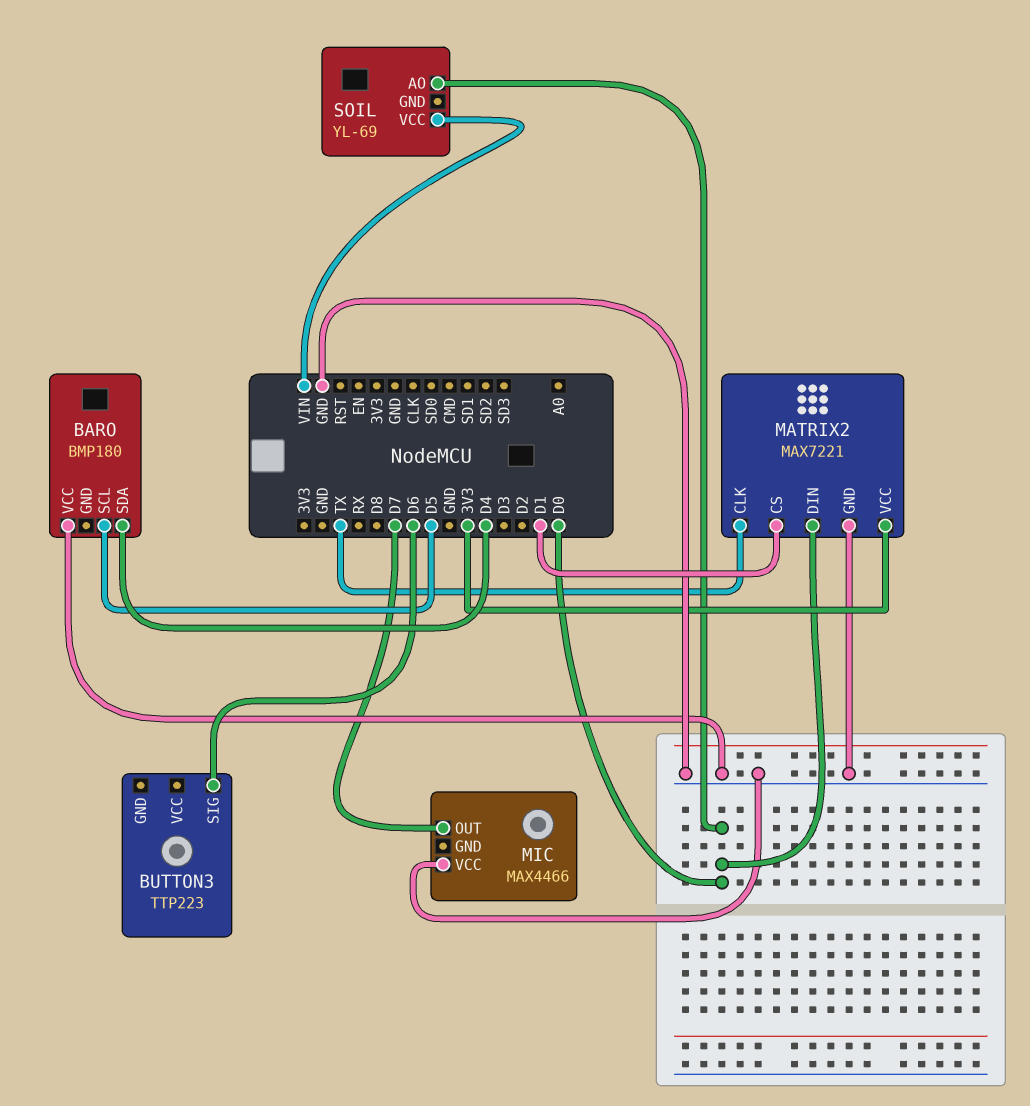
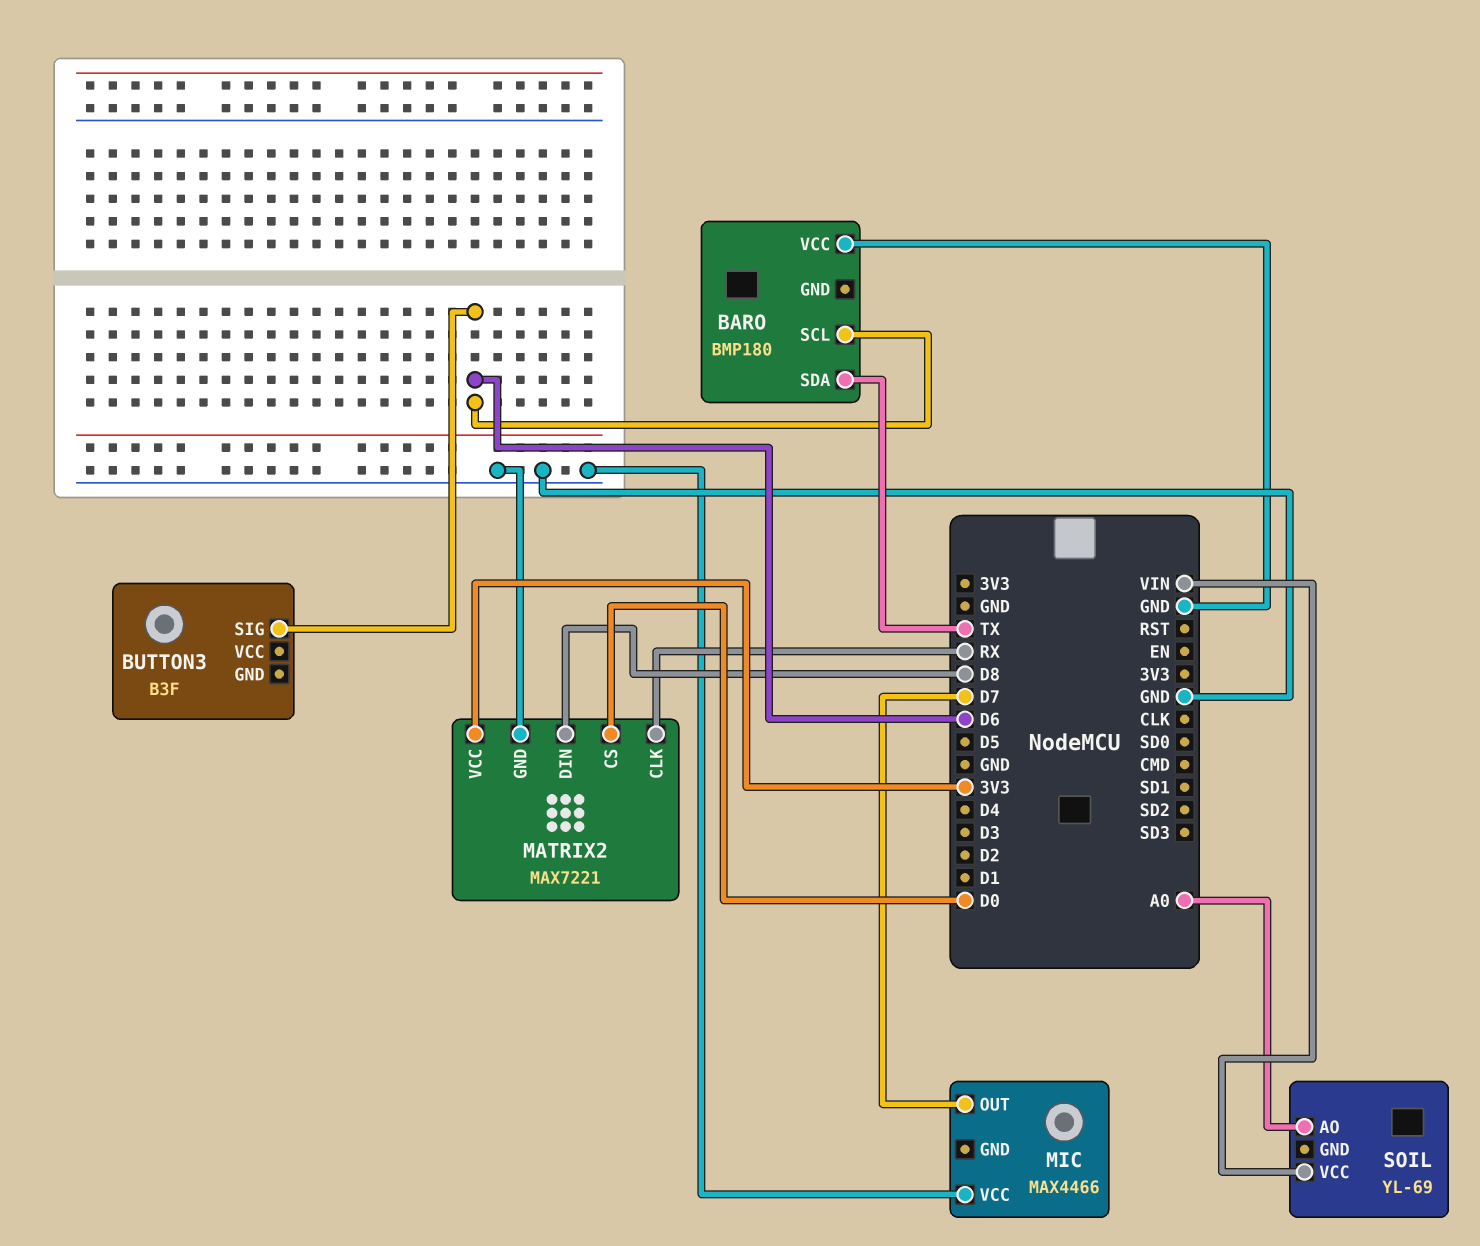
BARO pin SCL: D5 -> D6
BARO pin SDA: D4 -> TX
BUTTON3: TTP223 -> B3F
MATRIX2 pin CLK: TX -> RX
MATRIX2 pin CS: D1 -> D0
MATRIX2 pin DIN: D0 -> D8
SOIL pin AO: D0 -> A0

